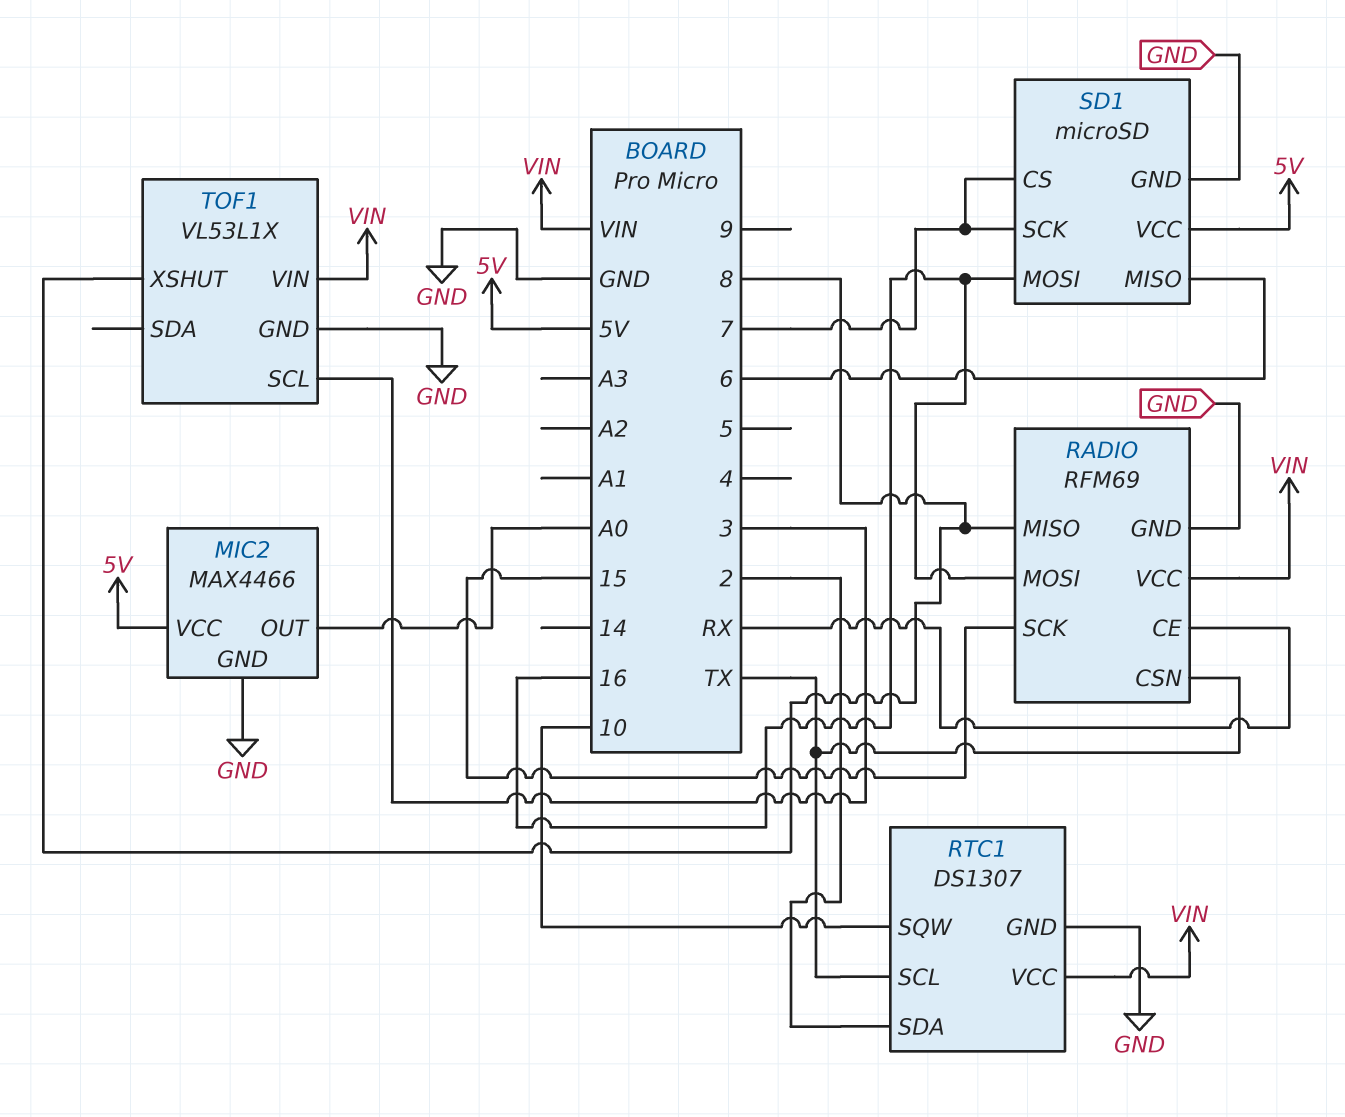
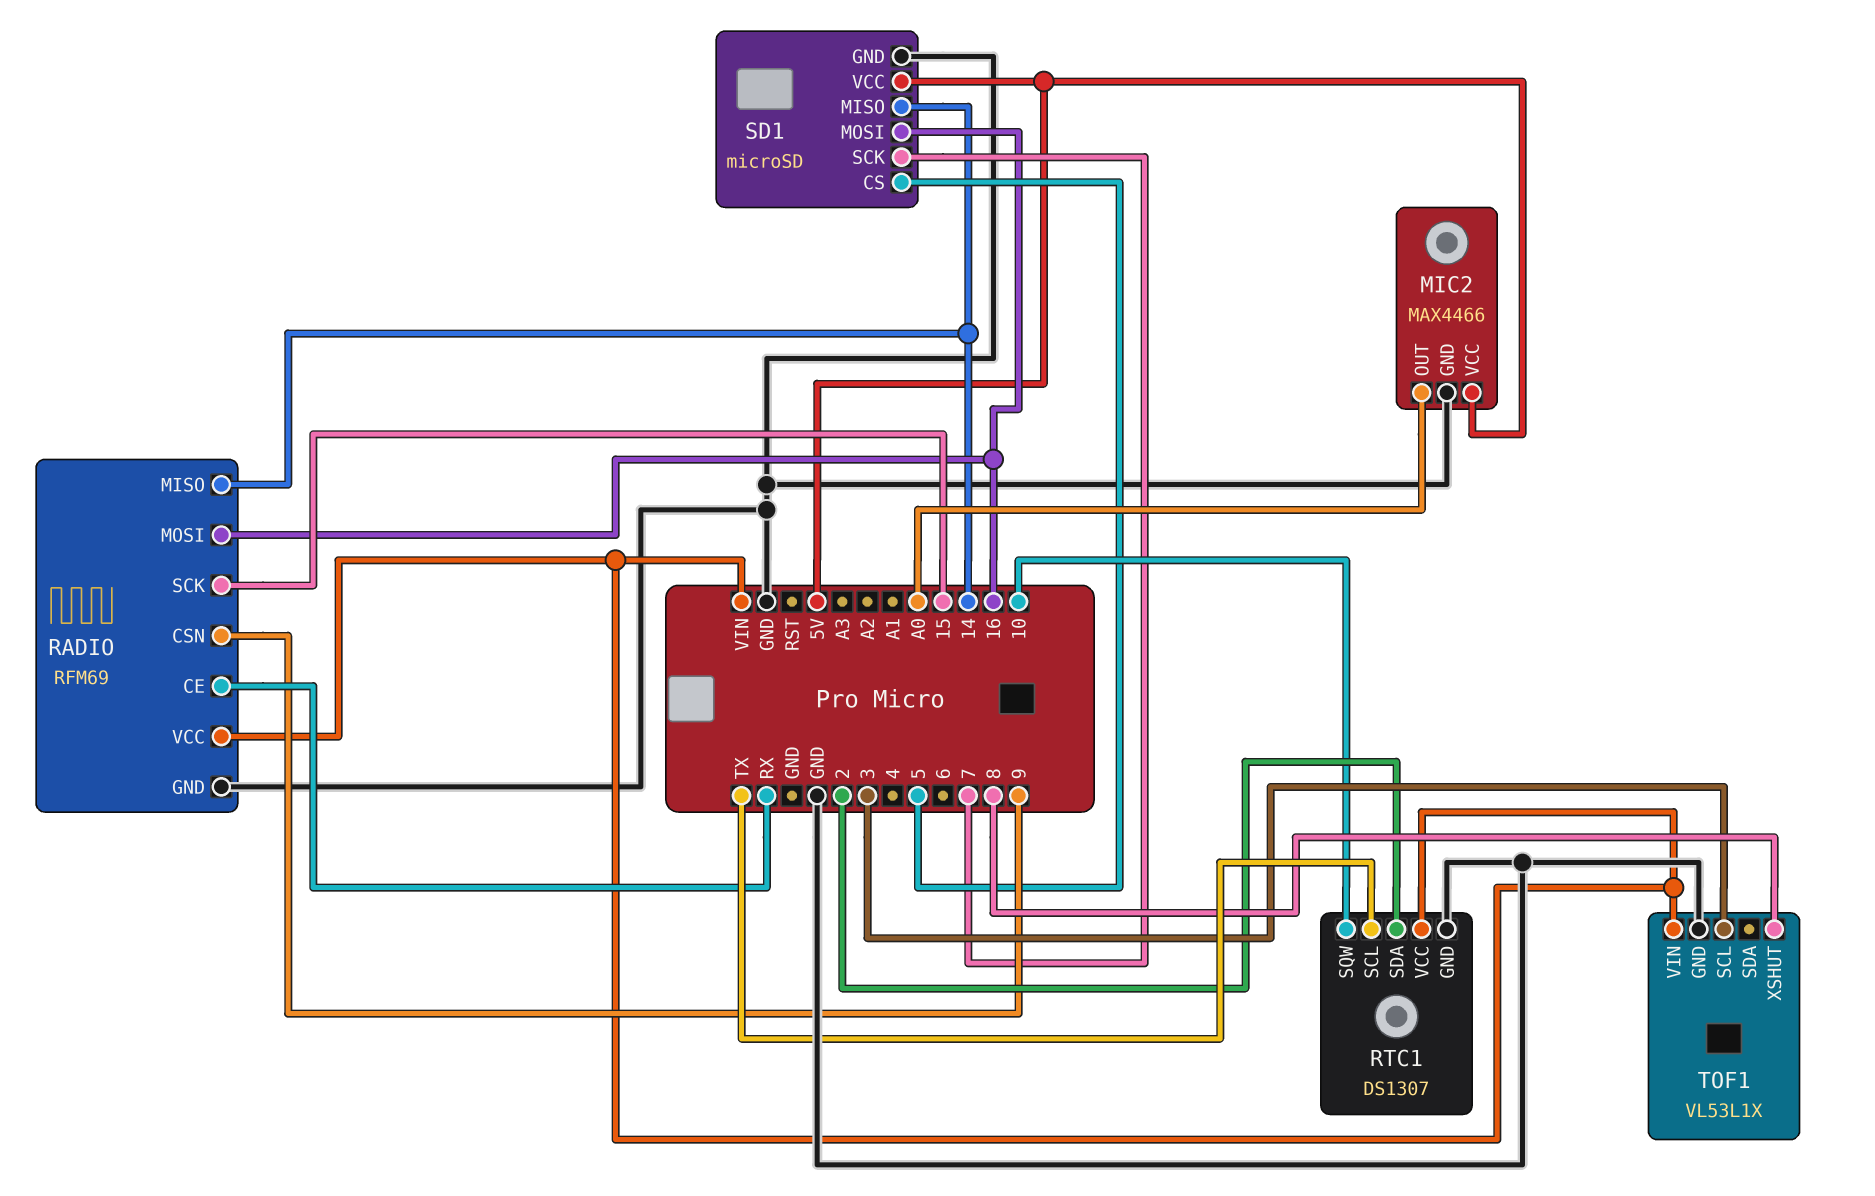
RADIO pin CSN: TX -> 9
RADIO pin MISO: 8 -> 14
SD1 pin CS: 7 -> 5
SD1 pin MISO: 6 -> 14

